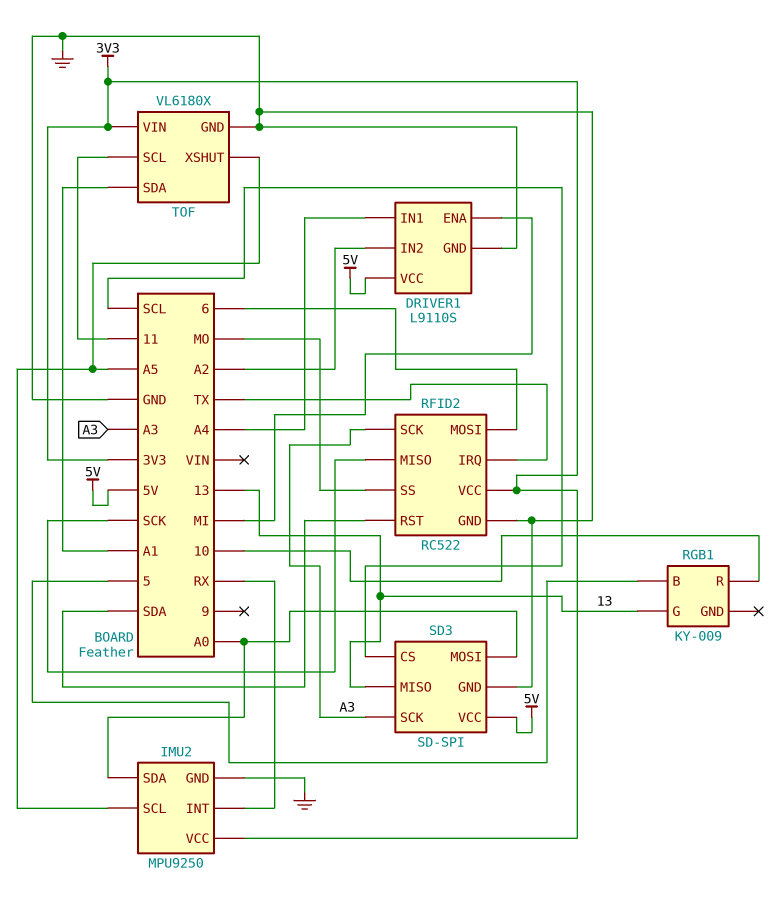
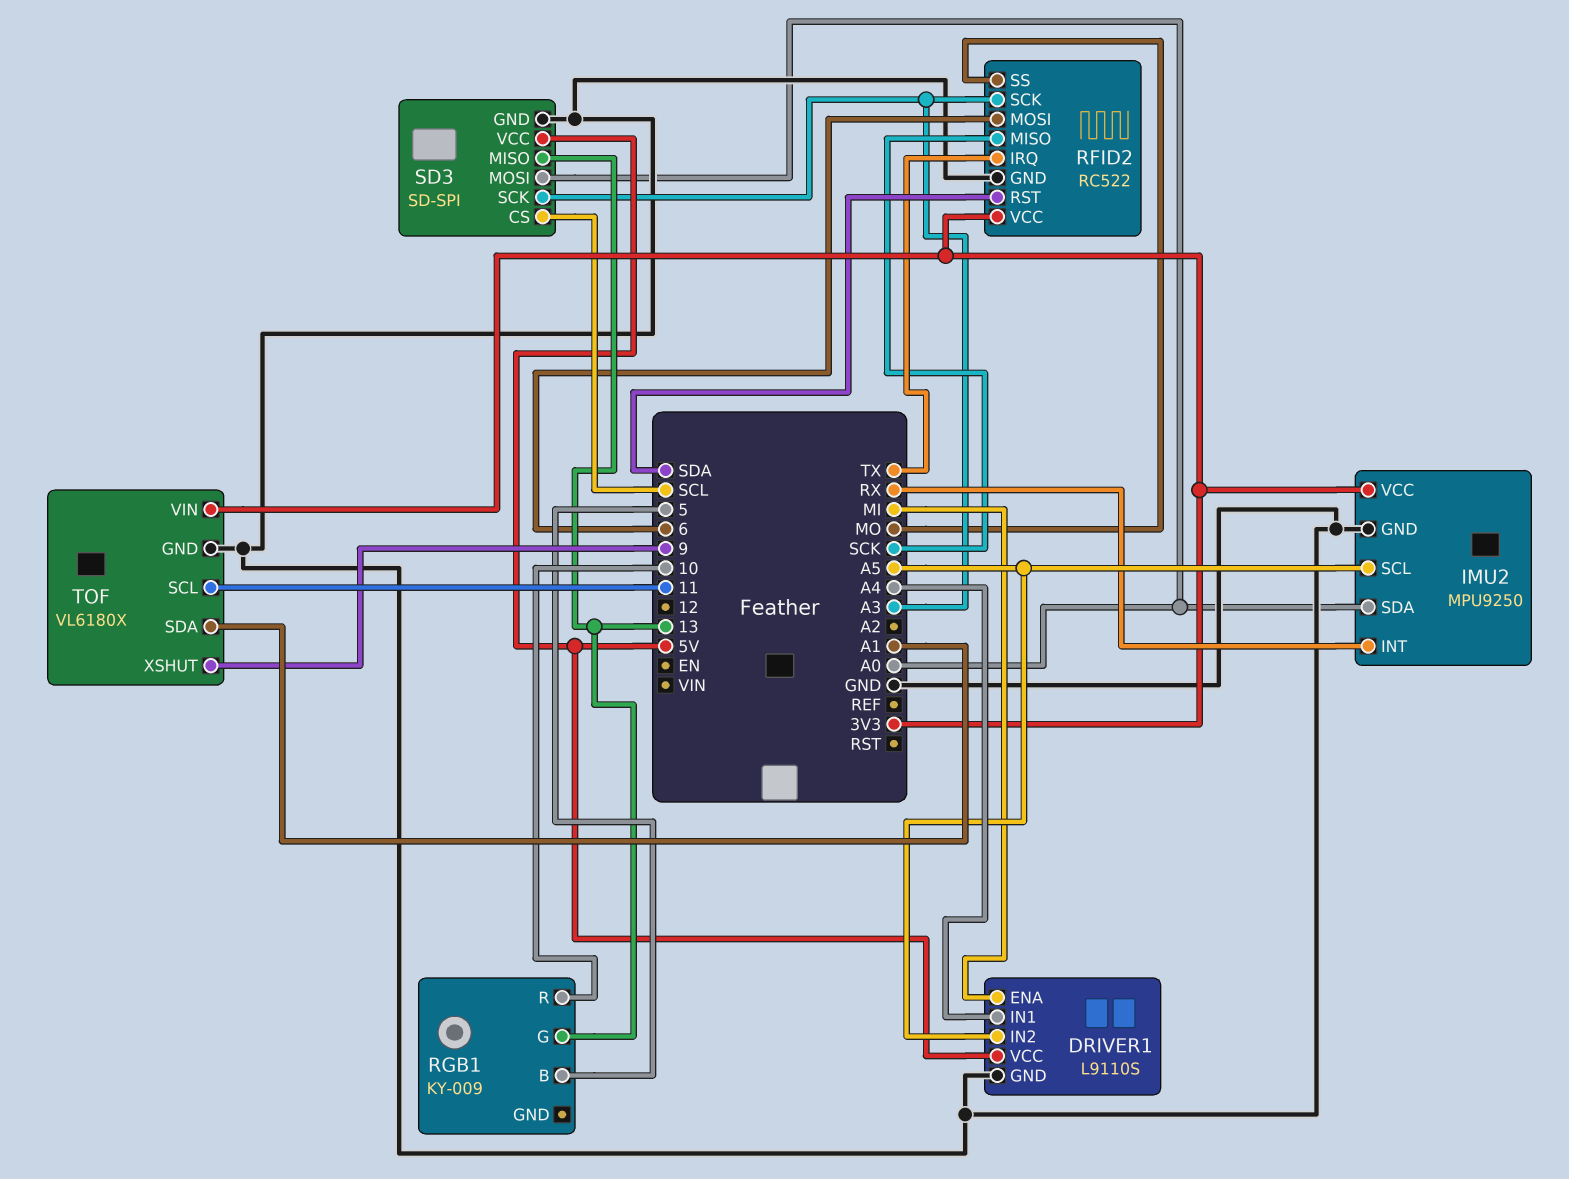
DRIVER1 pin IN2: A2 -> A5
TOF pin XSHUT: A5 -> 9

